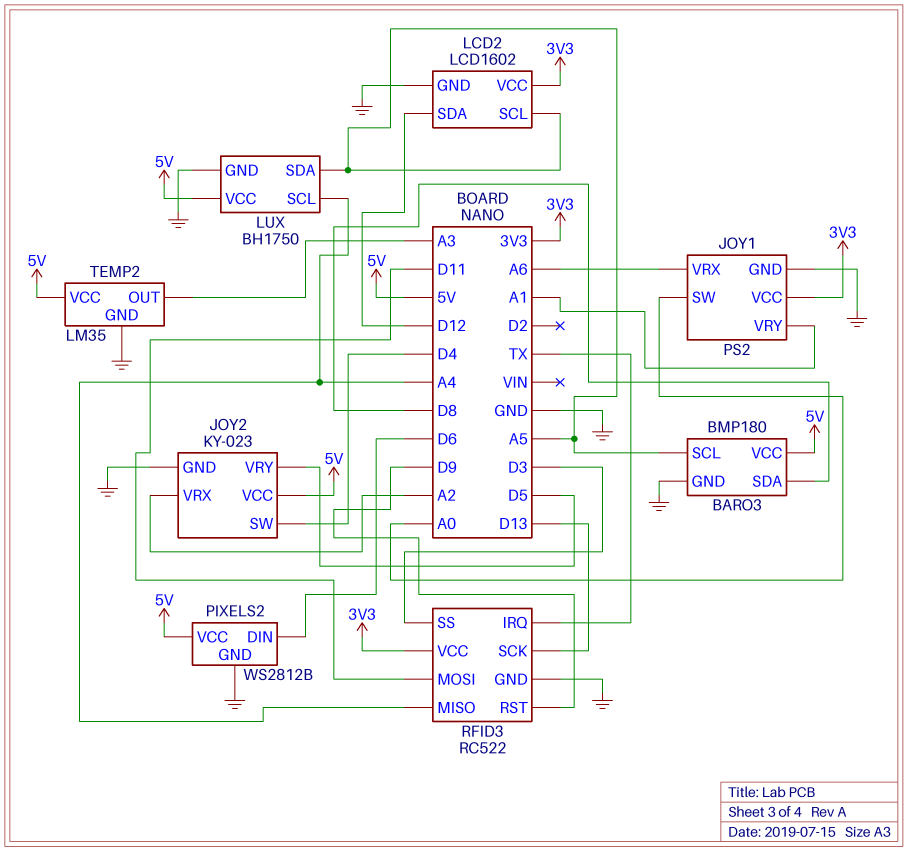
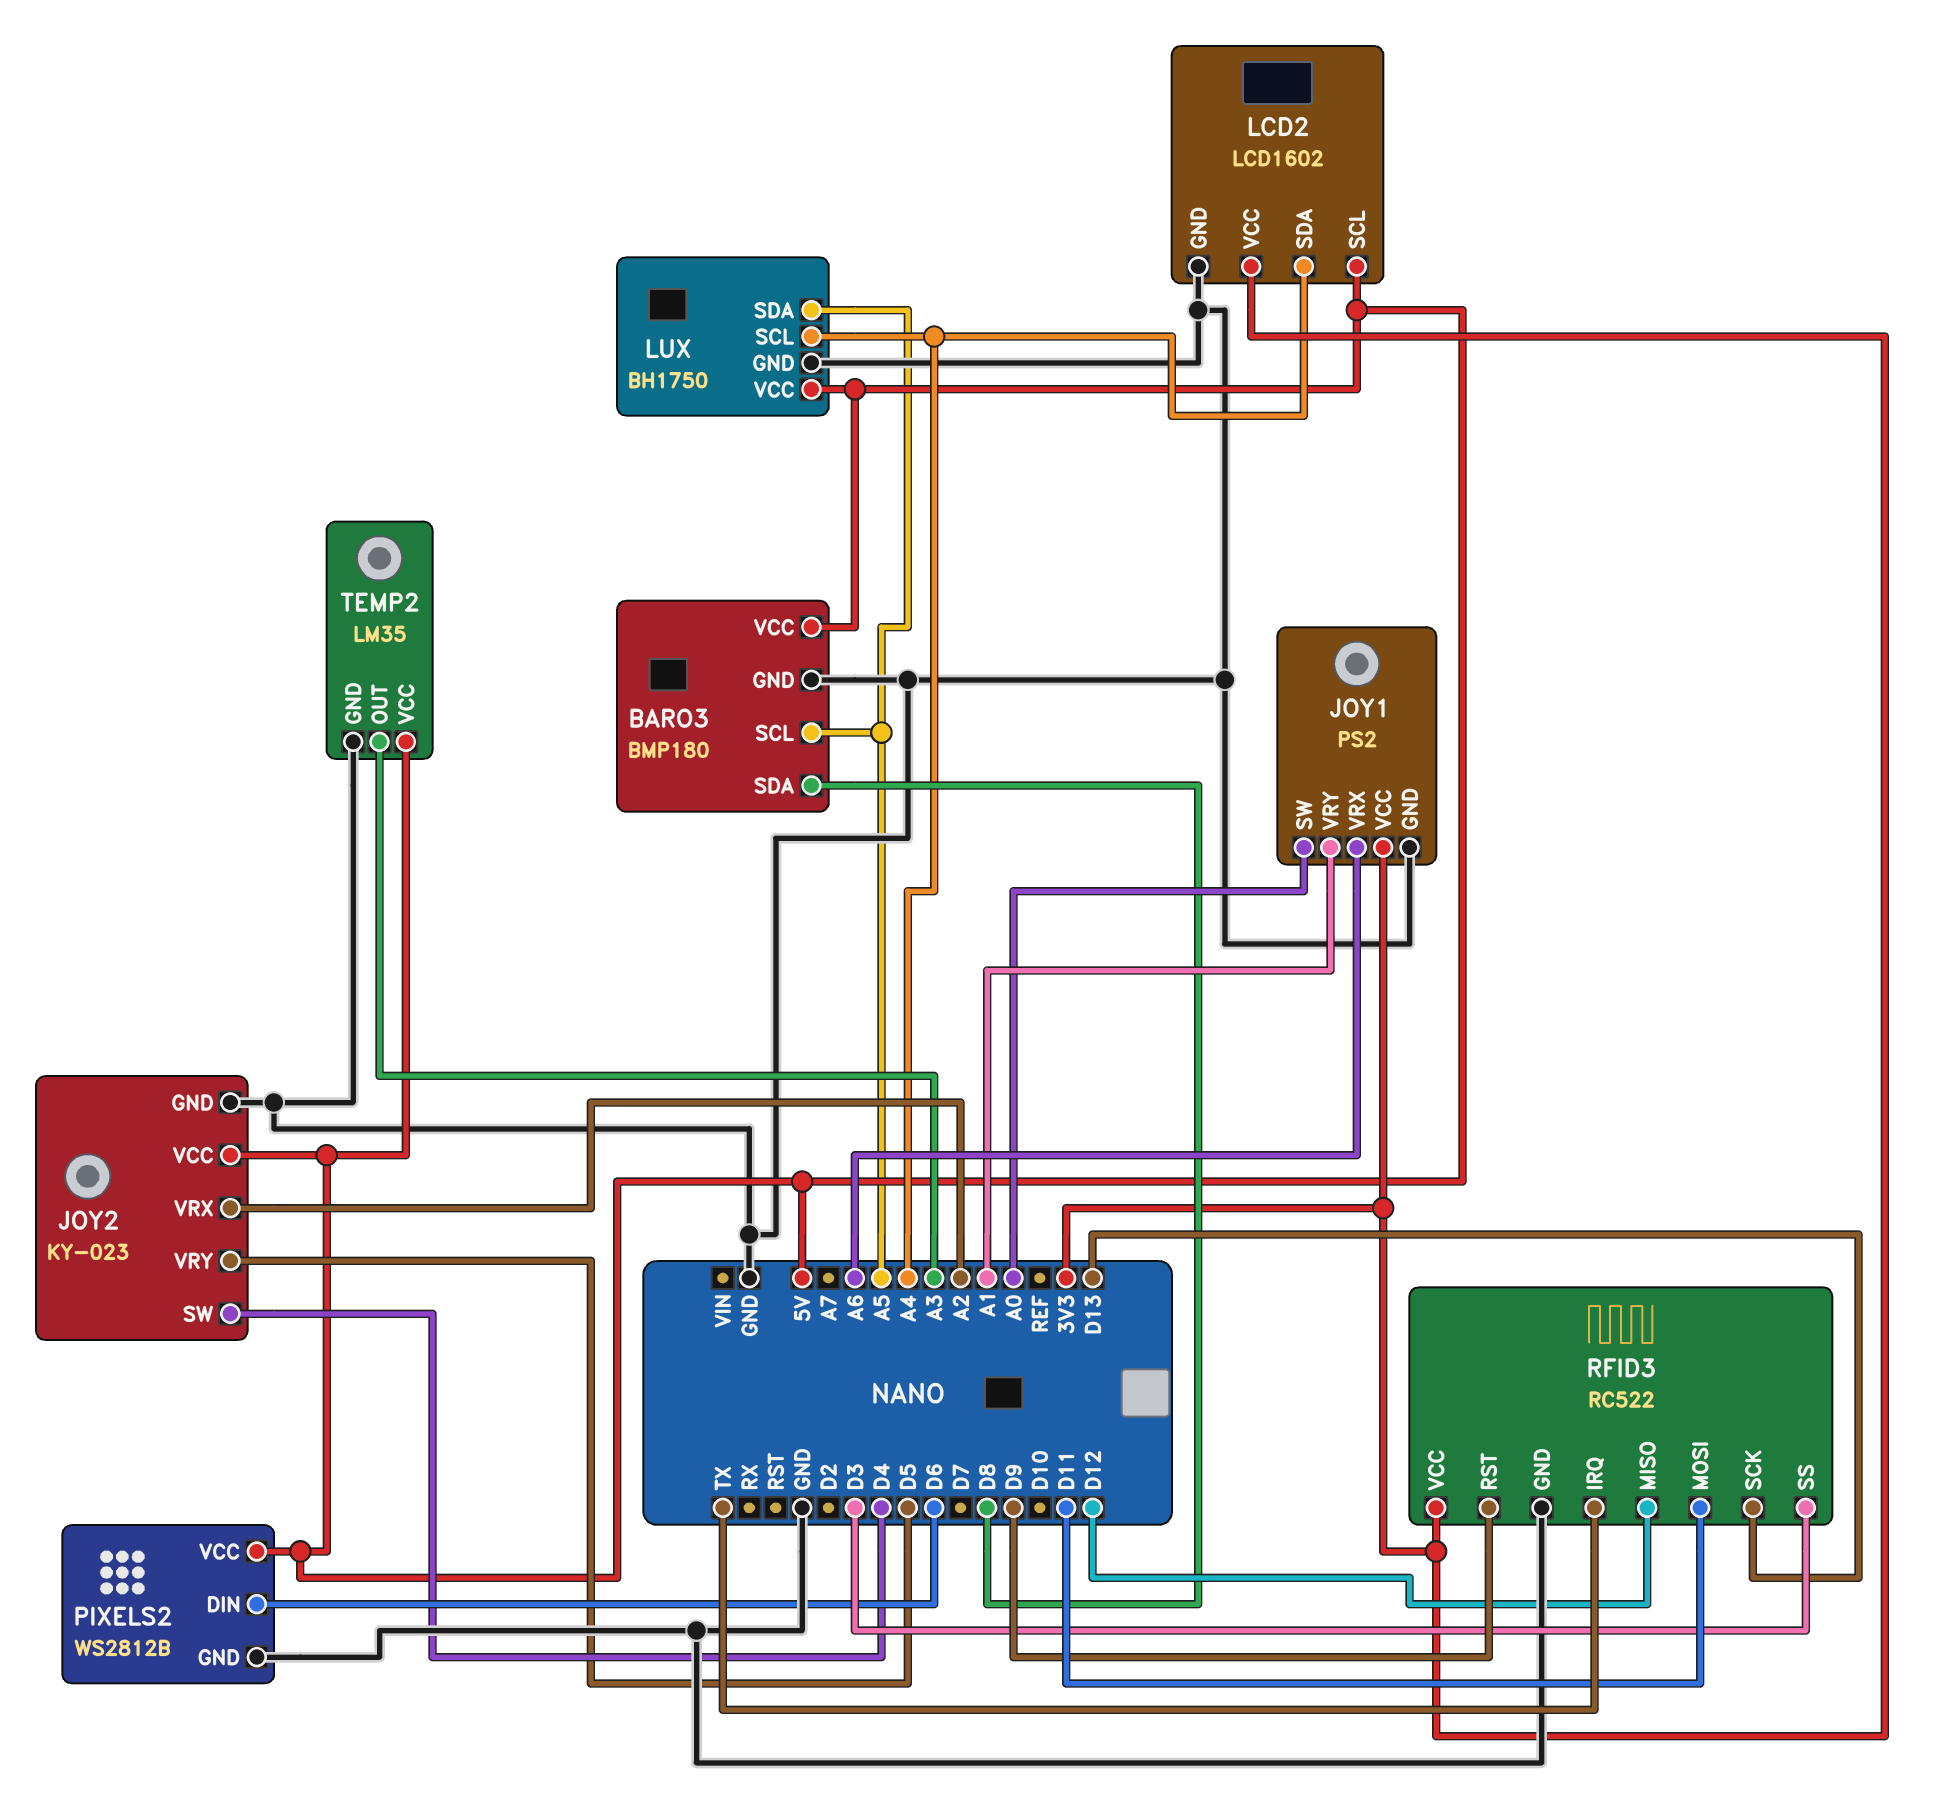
LCD2 pin SCL: A5 -> 5V
LCD2 pin SDA: D12 -> A4
RFID3 pin MISO: A4 -> D12

